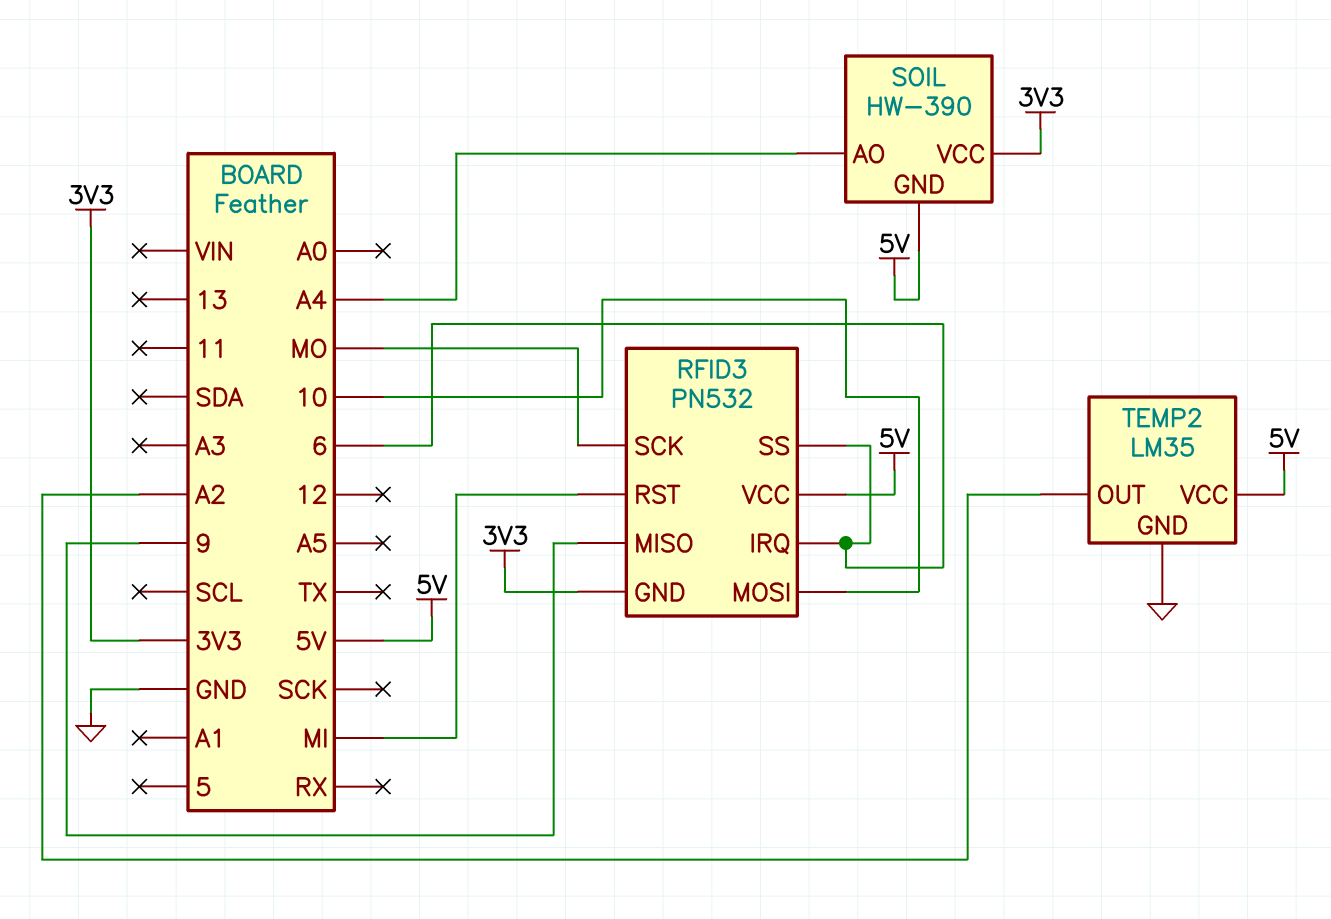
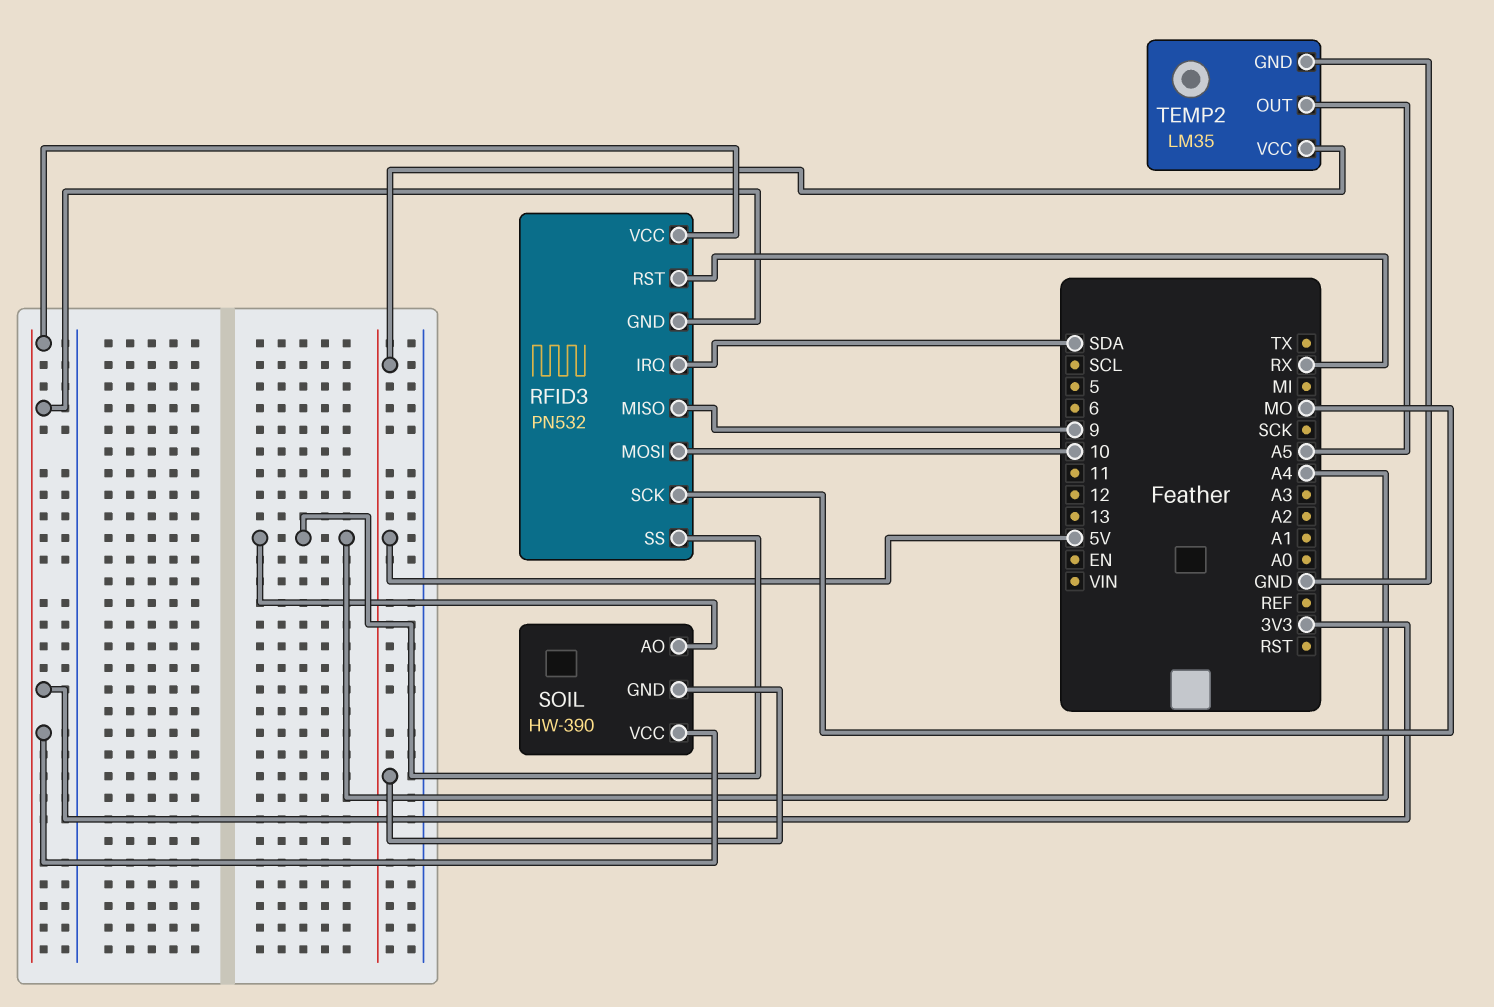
RFID3 pin IRQ: 6 -> SDA
RFID3 pin RST: MI -> RX
RFID3 pin SS: 6 -> A4
RFID3 pin VCC: 5V -> 3V3
TEMP2 pin OUT: A2 -> A5

